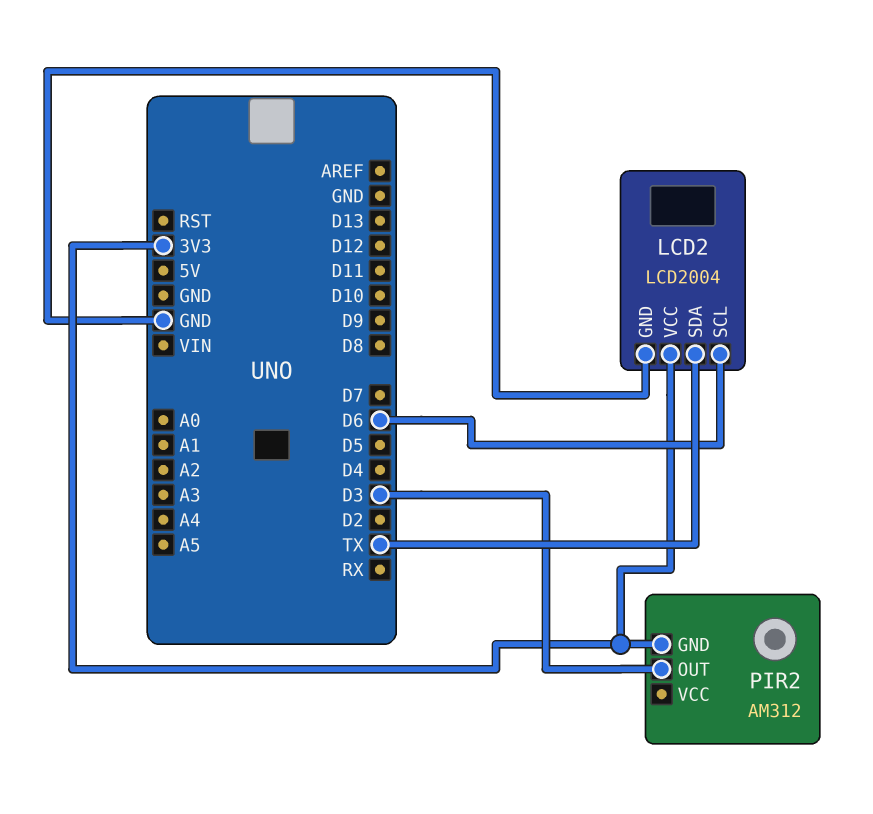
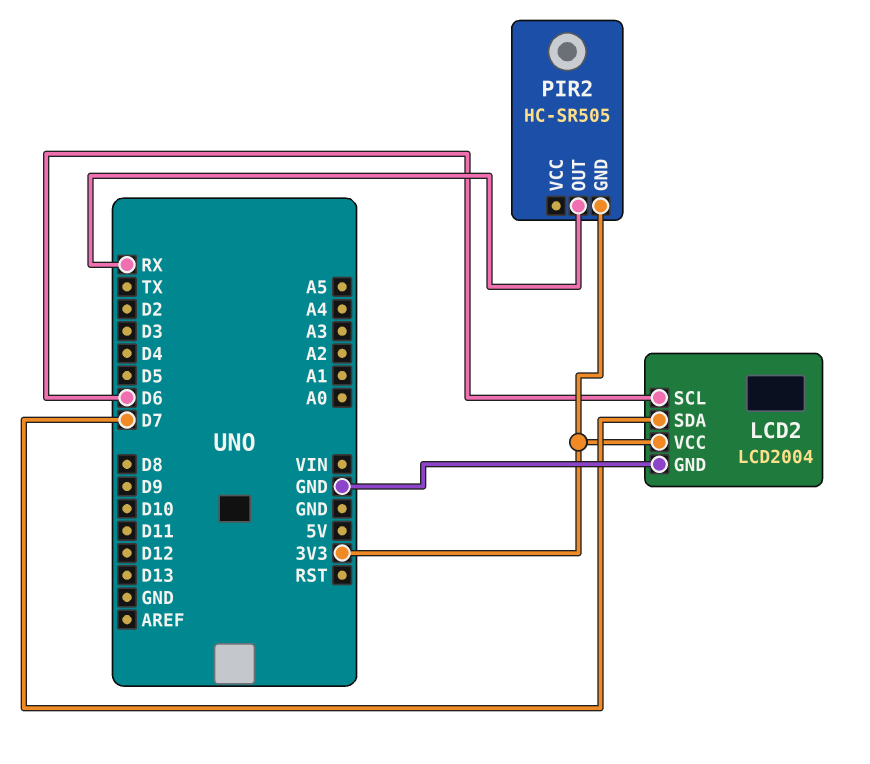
LCD2 pin SDA: TX -> D7
PIR2: AM312 -> HC-SR505
PIR2 pin OUT: D3 -> RX

